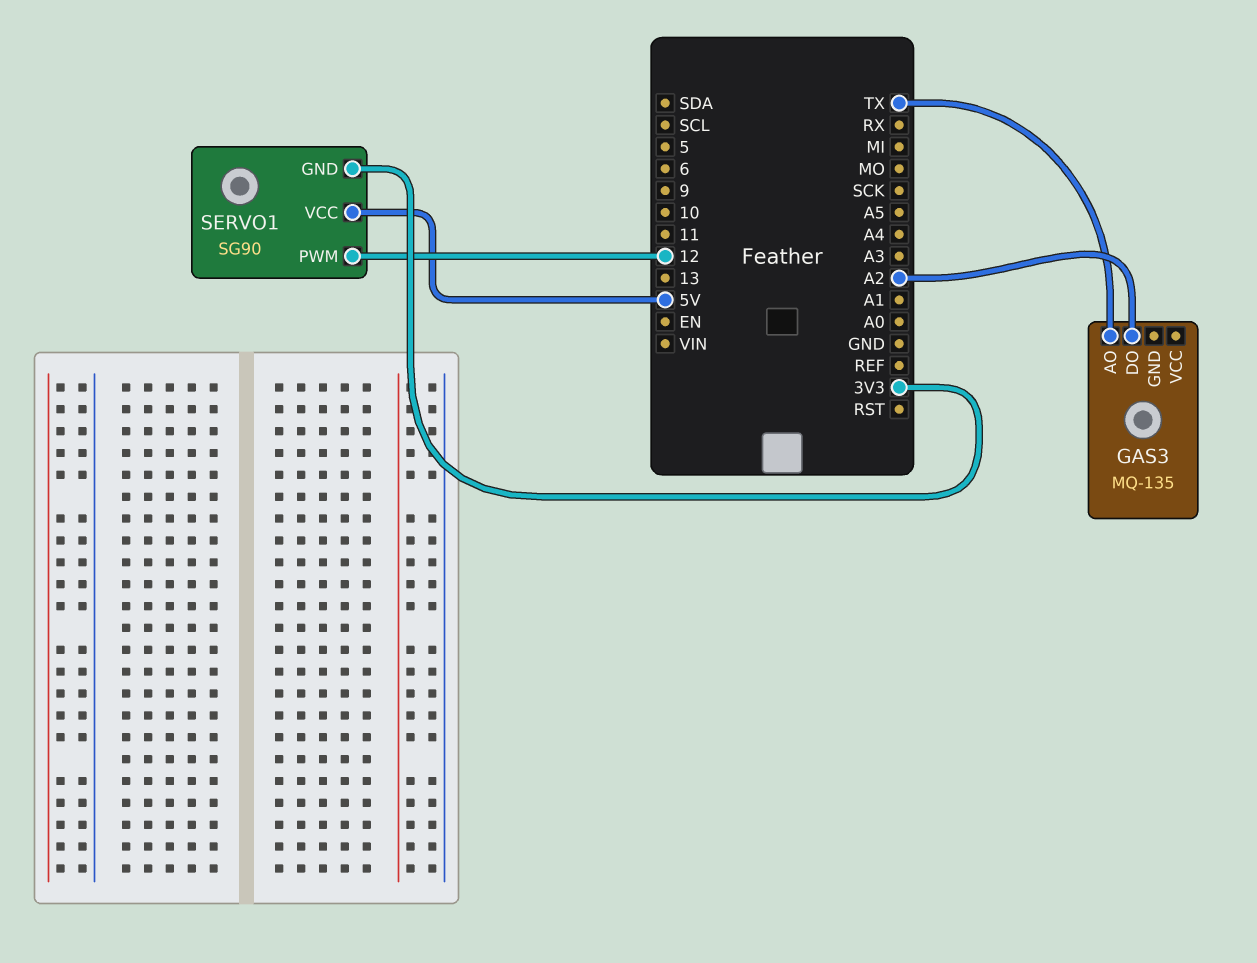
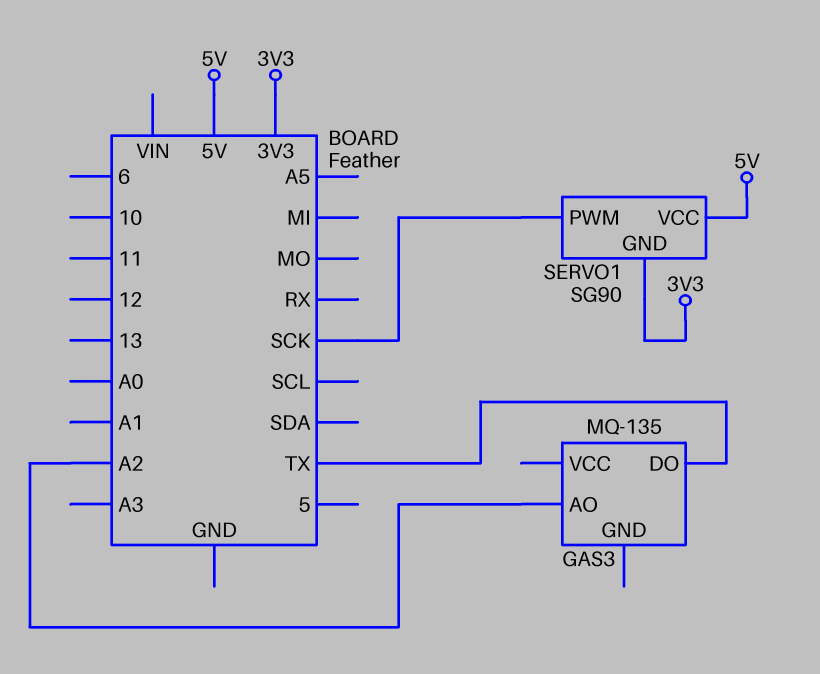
GAS3 pin AO: TX -> A2
GAS3 pin DO: A2 -> TX
SERVO1 pin PWM: 12 -> SCK

